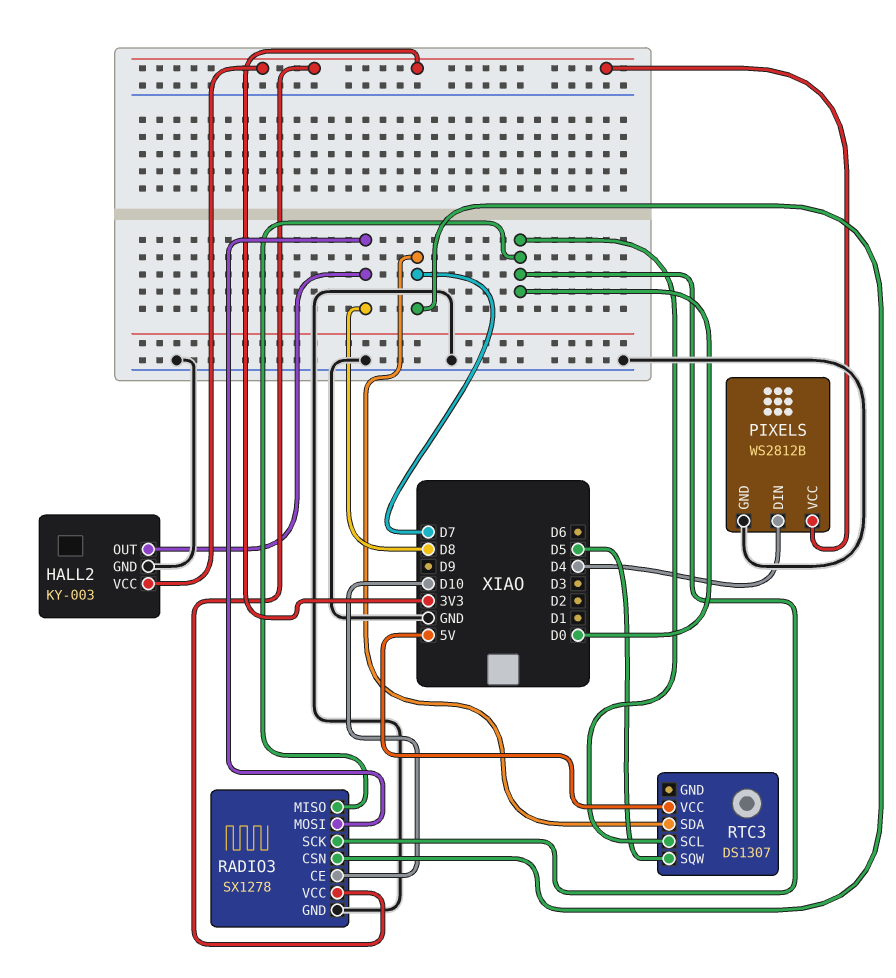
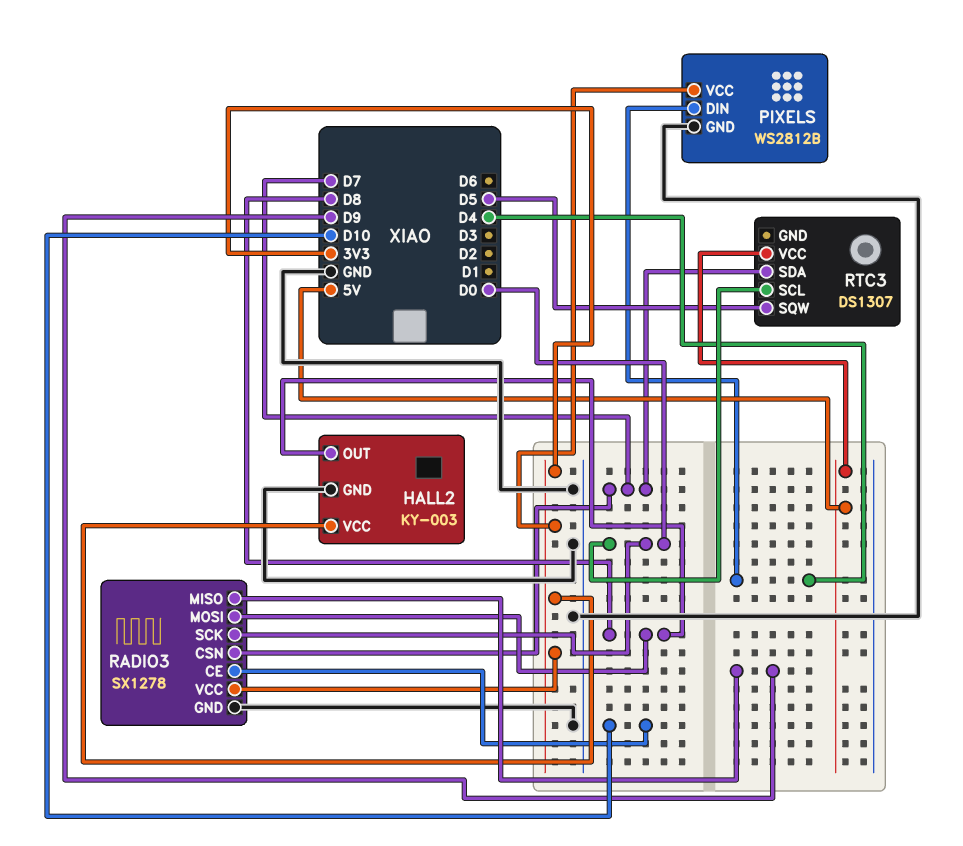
RADIO3 pin MISO: D0 -> D9

